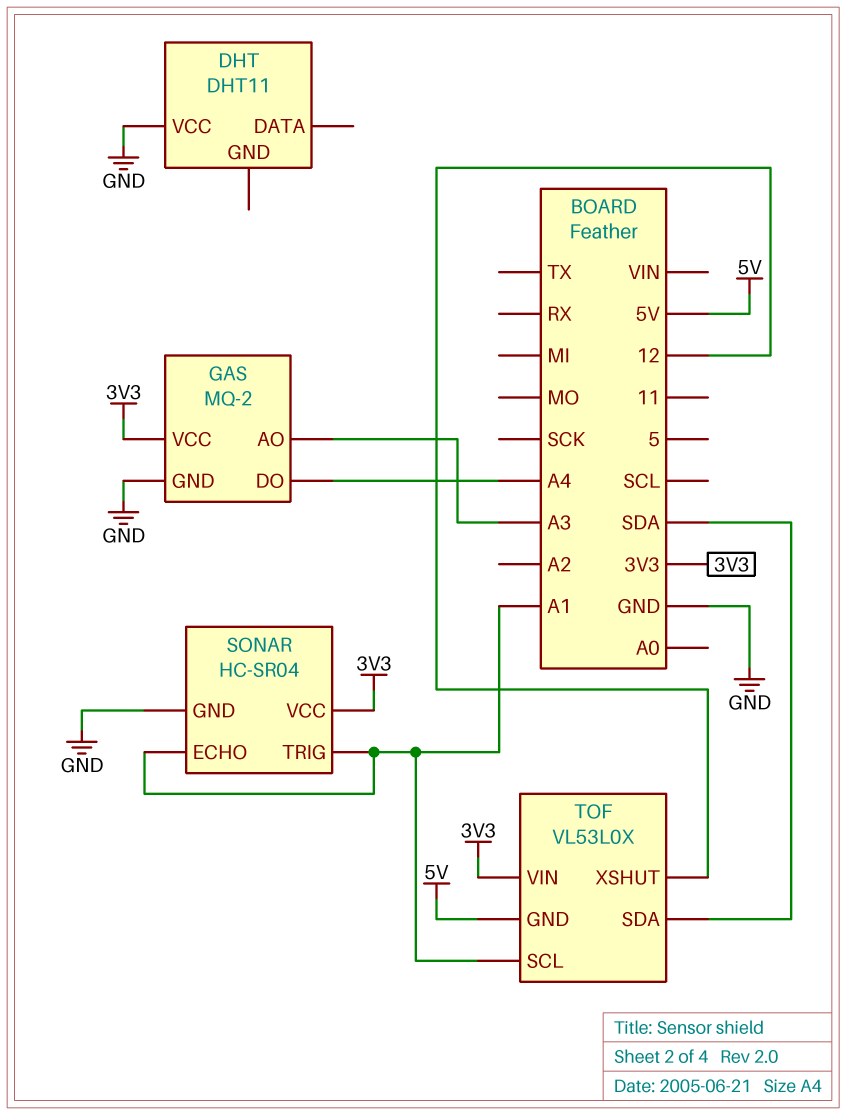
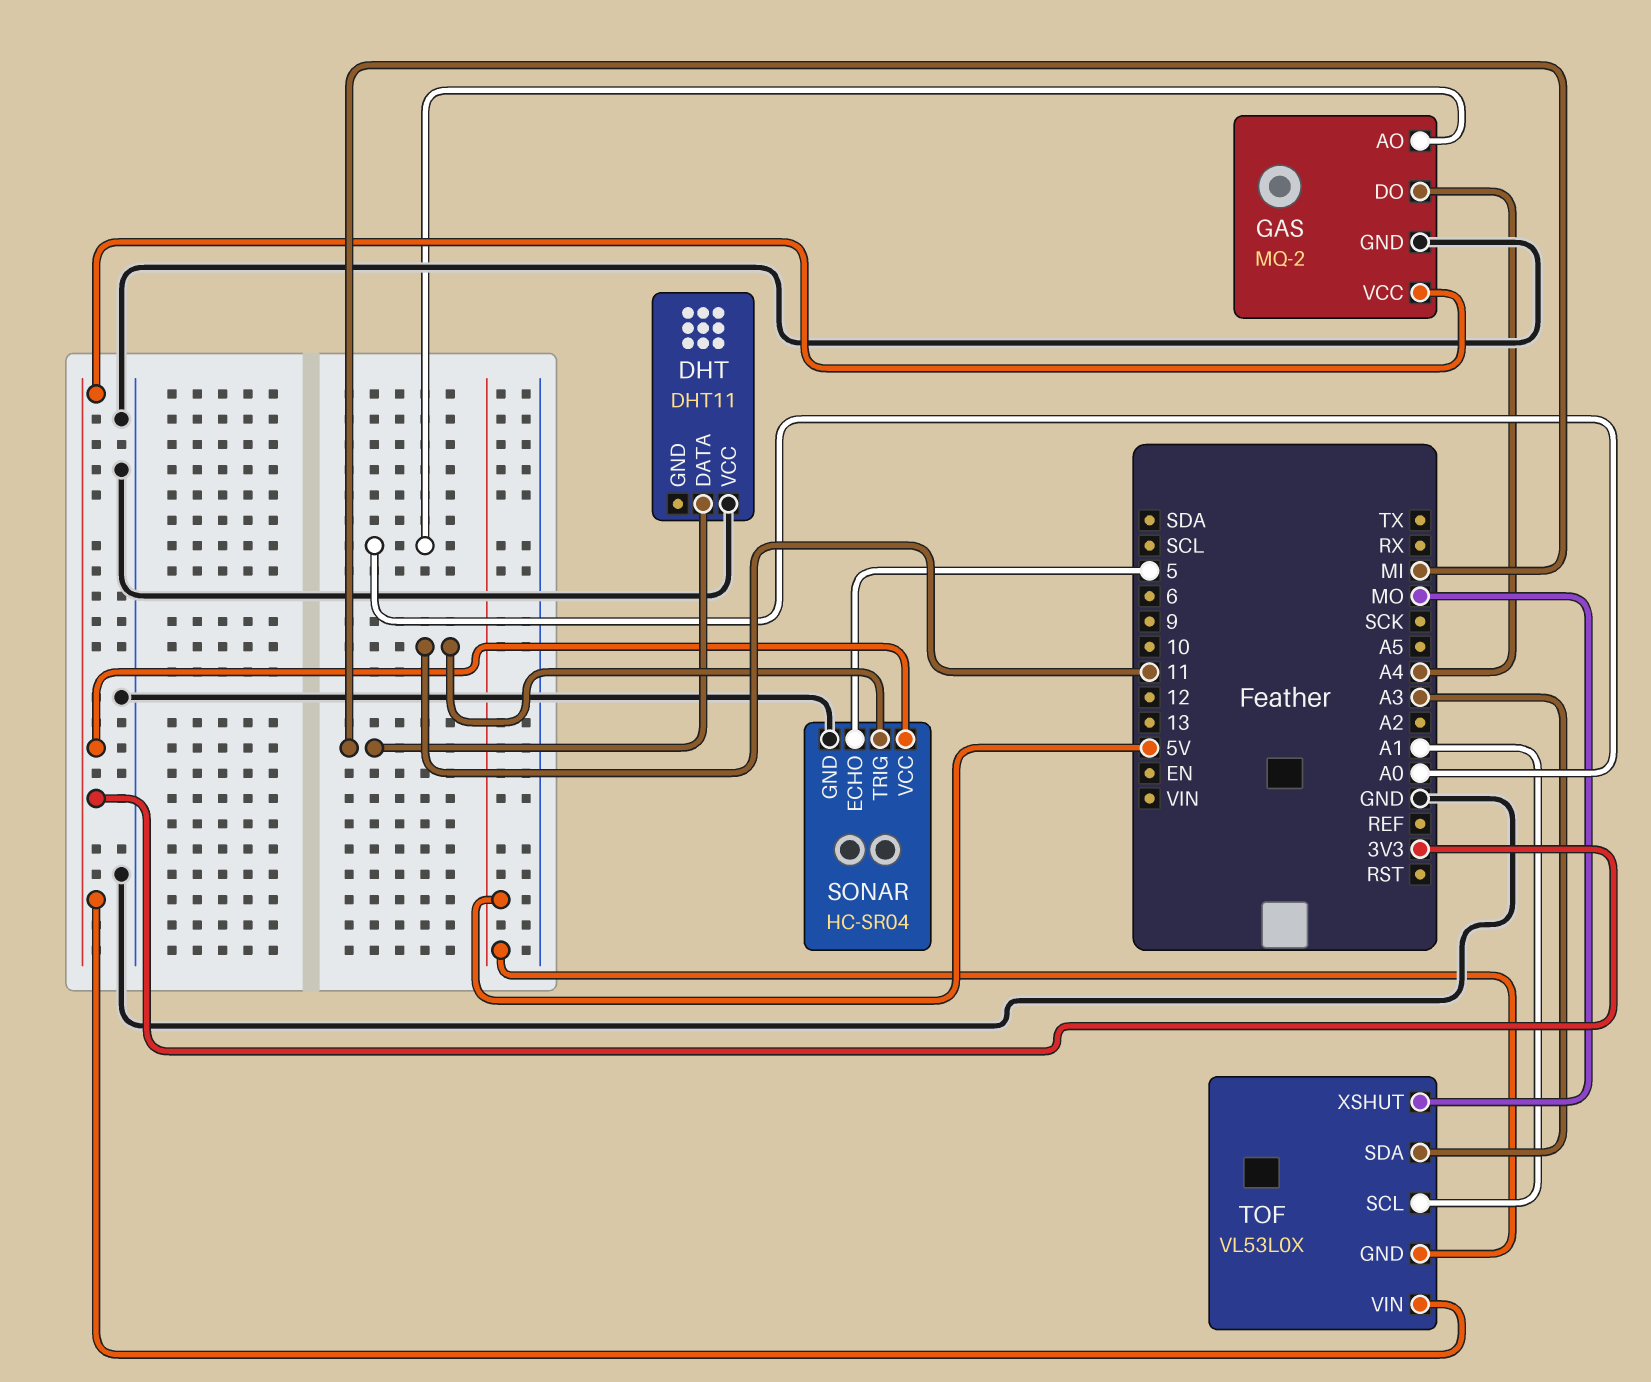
DHT pin DATA: none -> MI
GAS pin AO: A3 -> A0
SONAR pin ECHO: A1 -> 5
SONAR pin TRIG: A1 -> 11
TOF pin SDA: SDA -> A3
TOF pin XSHUT: 12 -> MO

